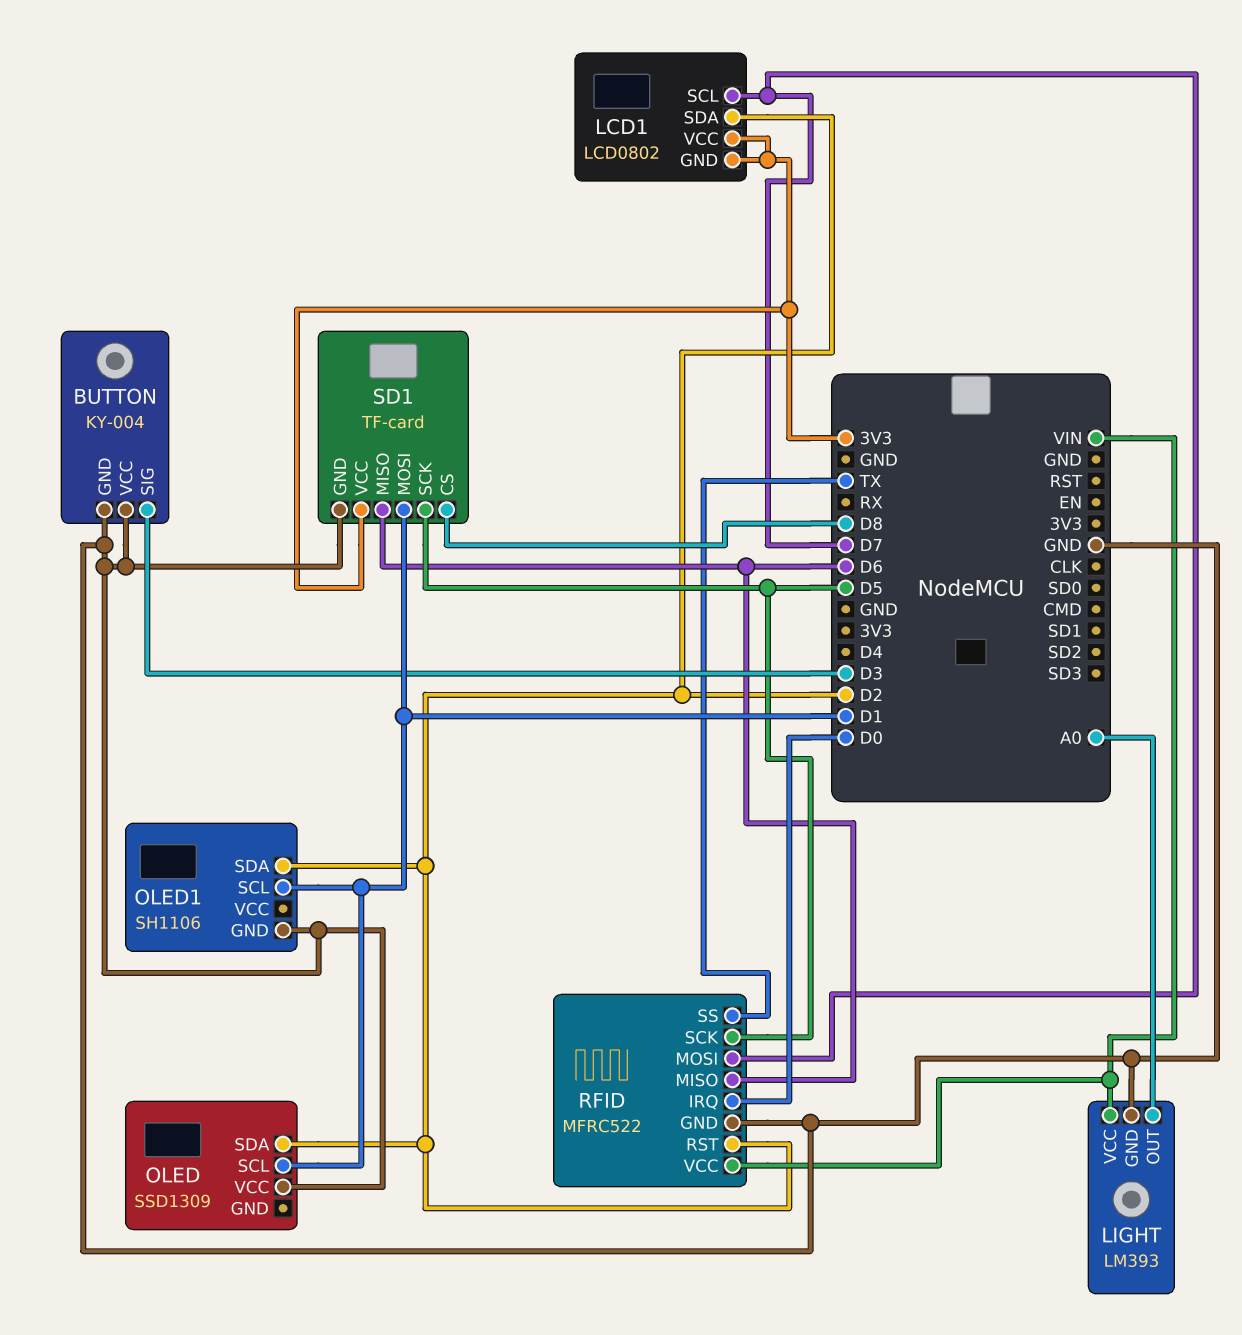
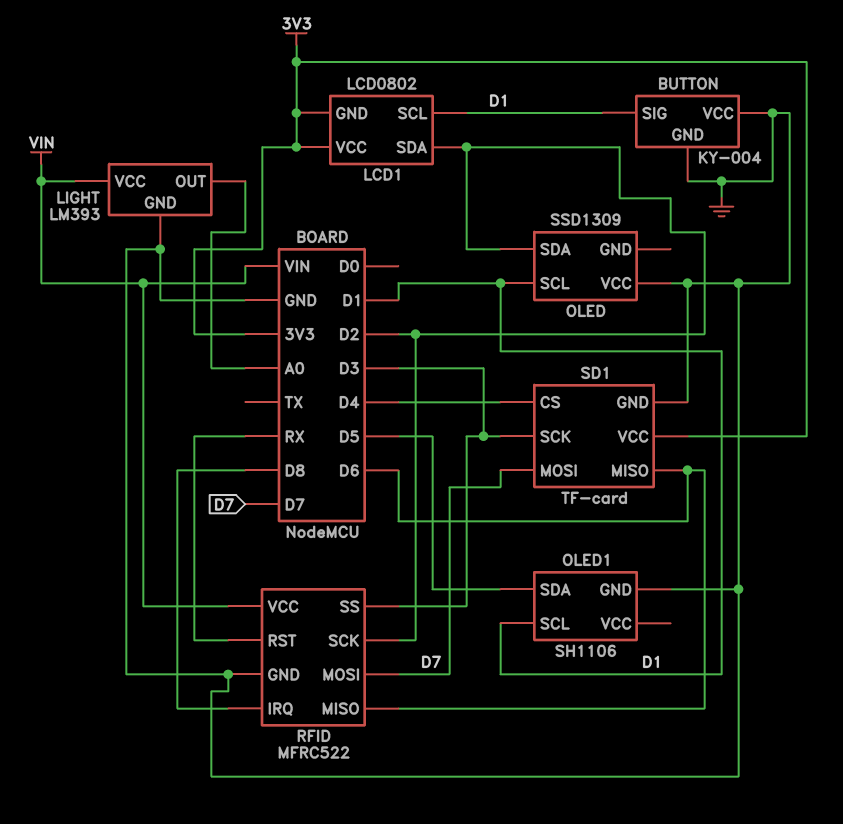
BUTTON pin SIG: D3 -> D1
LCD1 pin SCL: D7 -> D1
OLED1 pin SDA: D2 -> D5
RFID pin IRQ: D0 -> D8
RFID pin RST: D2 -> RX
RFID pin SCK: D5 -> D2
RFID pin SS: TX -> D3
SD1 pin CS: D8 -> D4
SD1 pin MOSI: D1 -> D7
SD1 pin SCK: D5 -> D3

